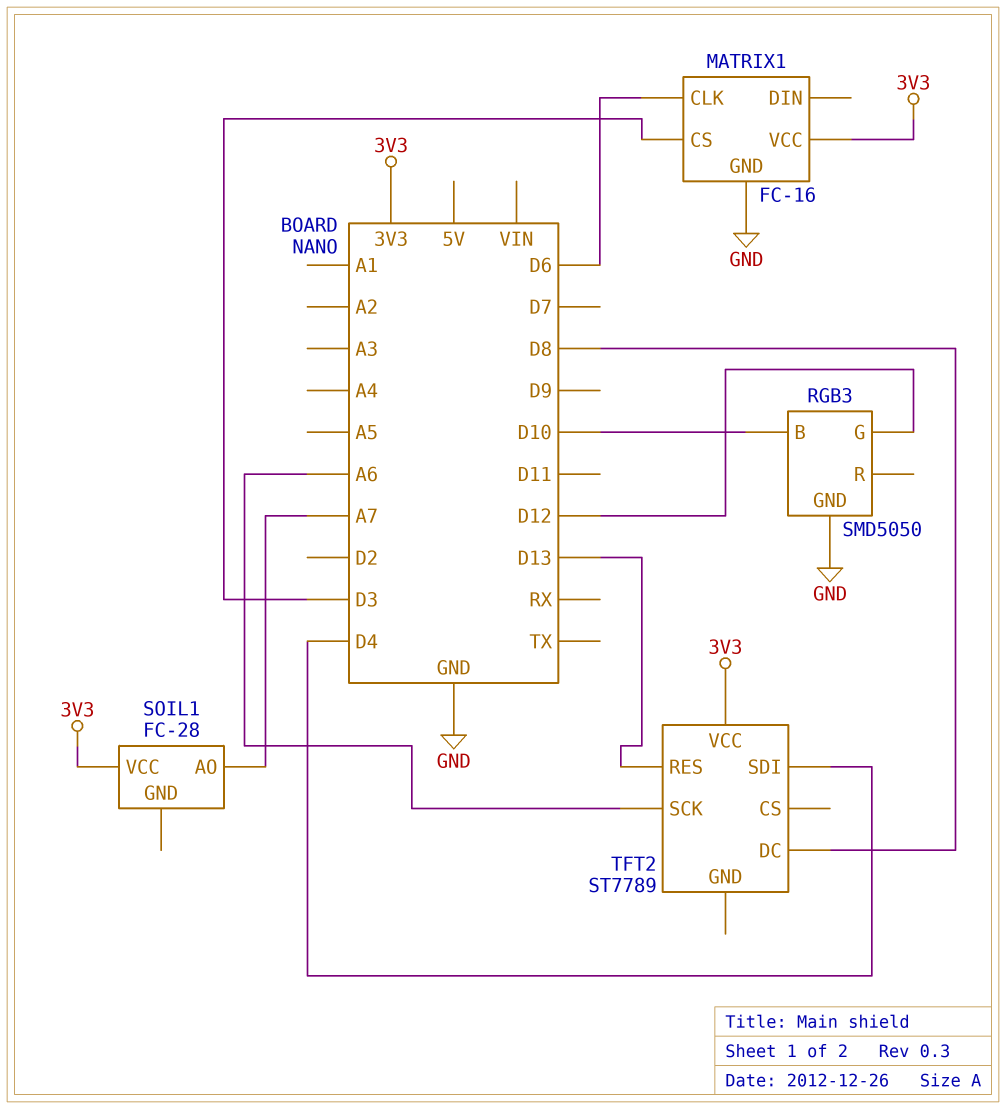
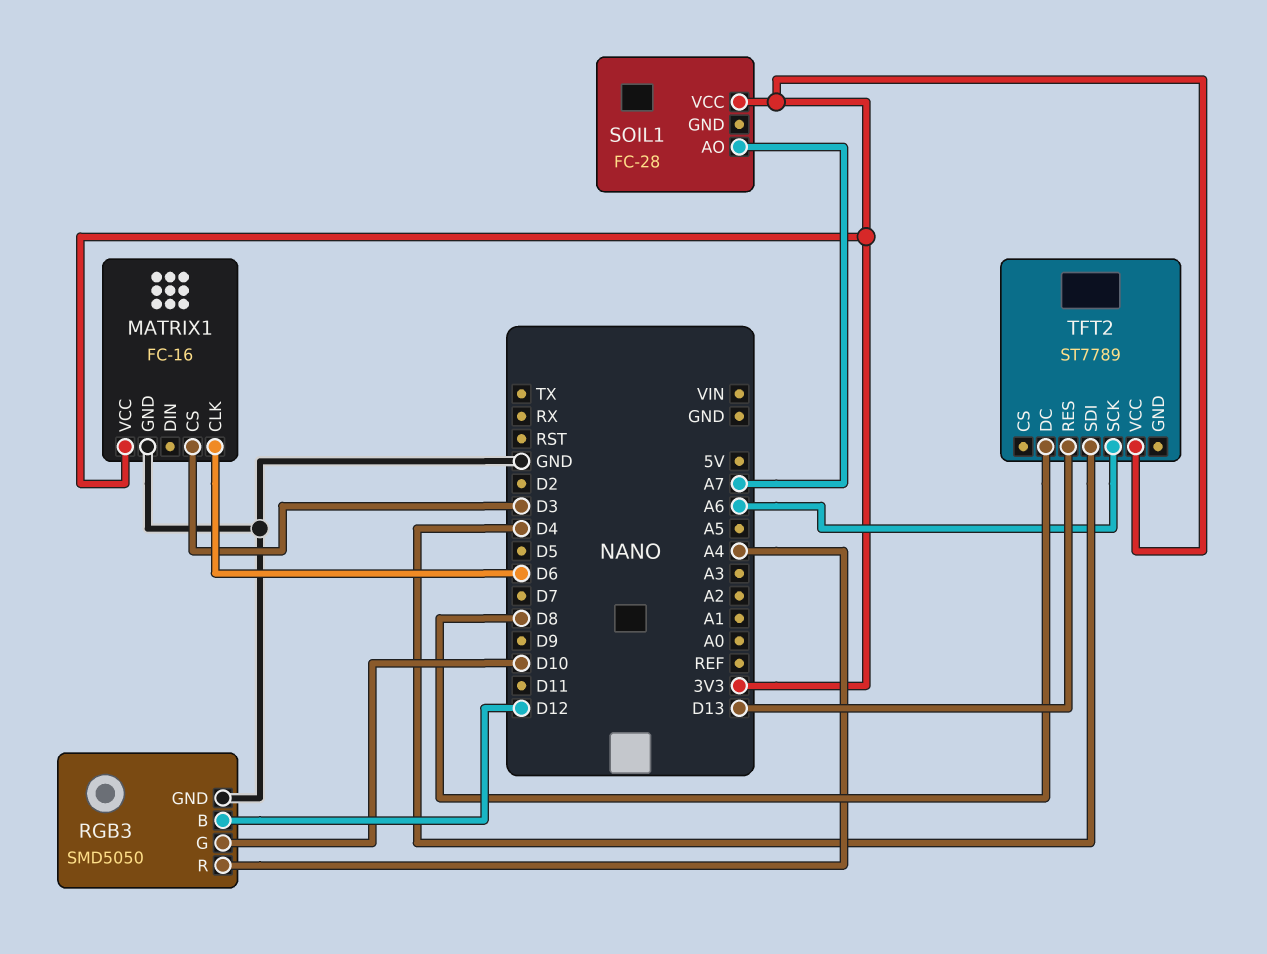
RGB3 pin B: D10 -> D12
RGB3 pin G: D12 -> D10
RGB3 pin R: none -> A4

